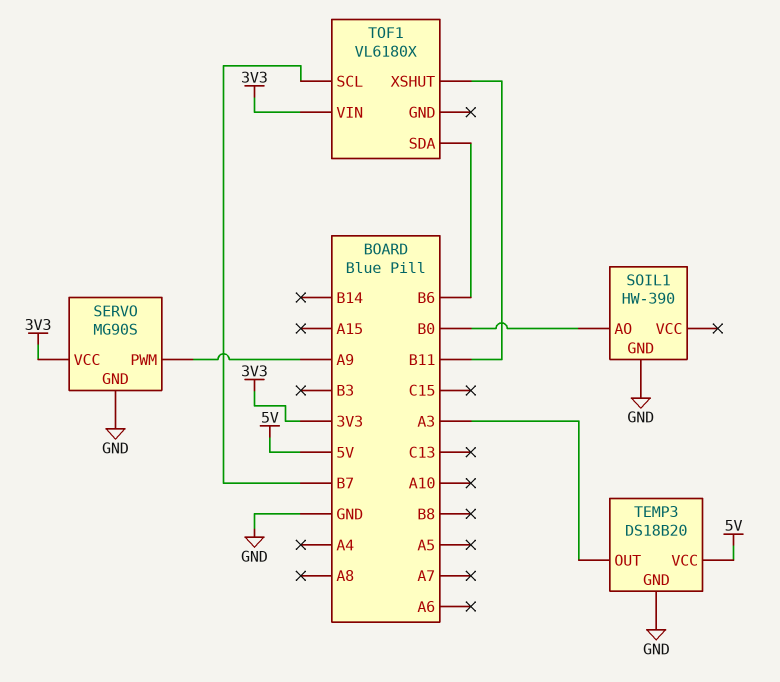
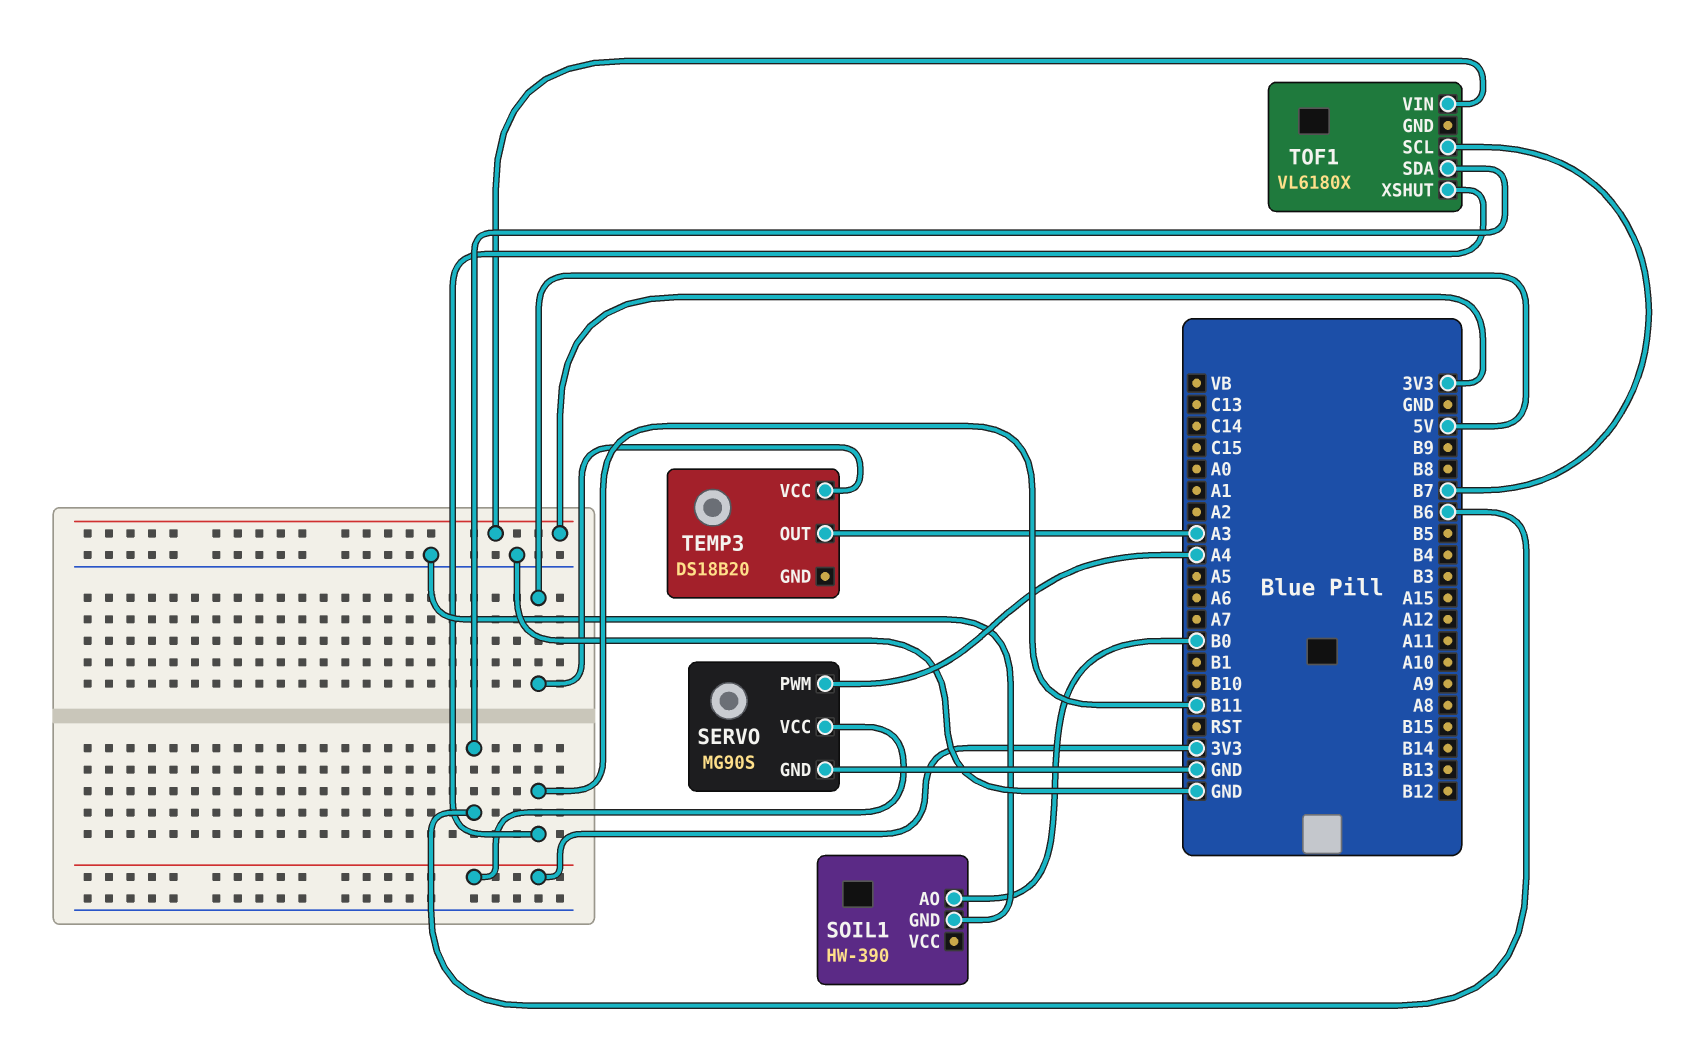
SERVO pin PWM: A9 -> A4
TEMP3 pin GND: GND -> none

